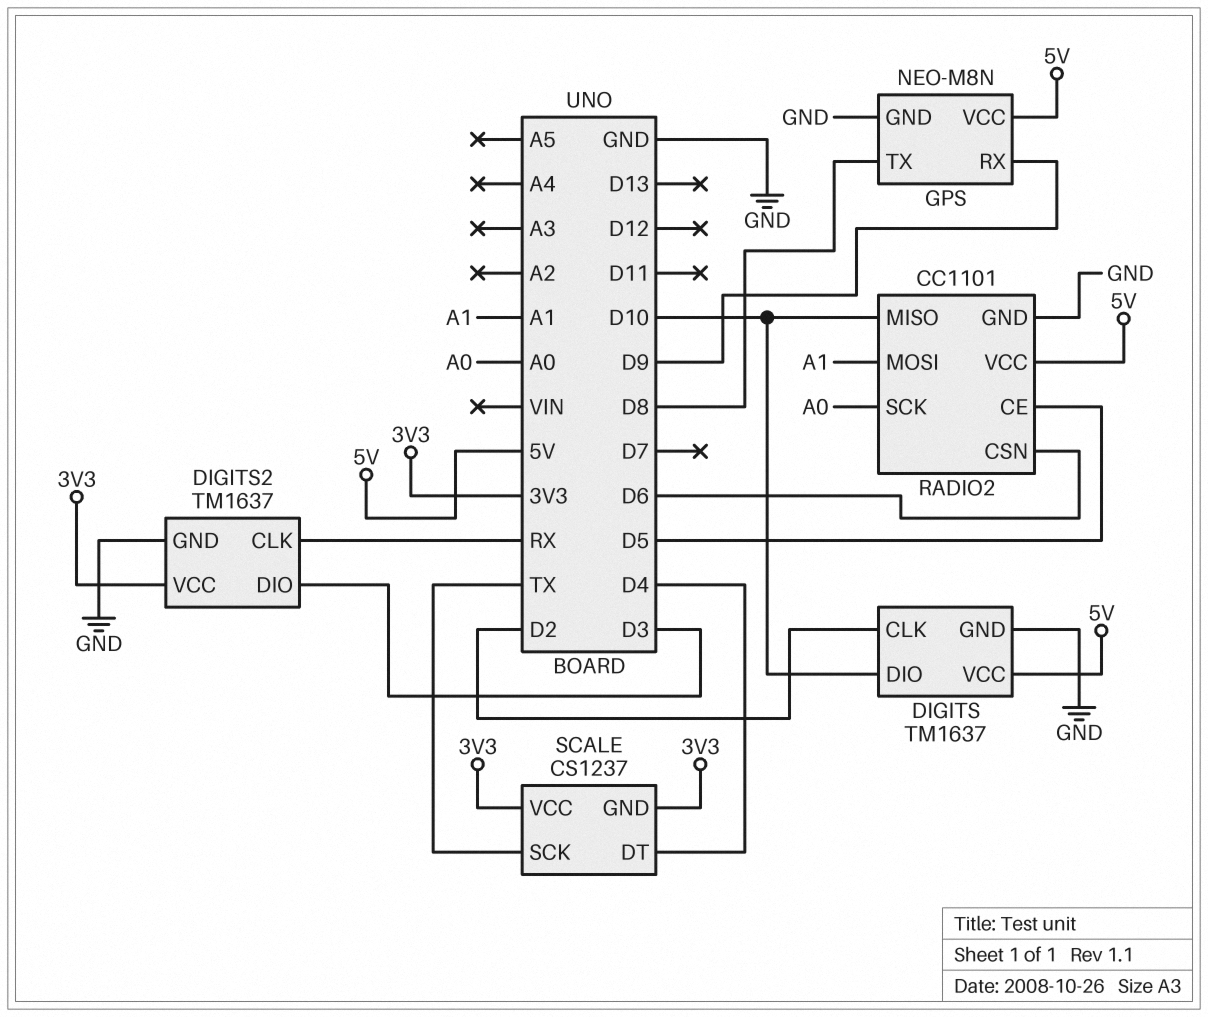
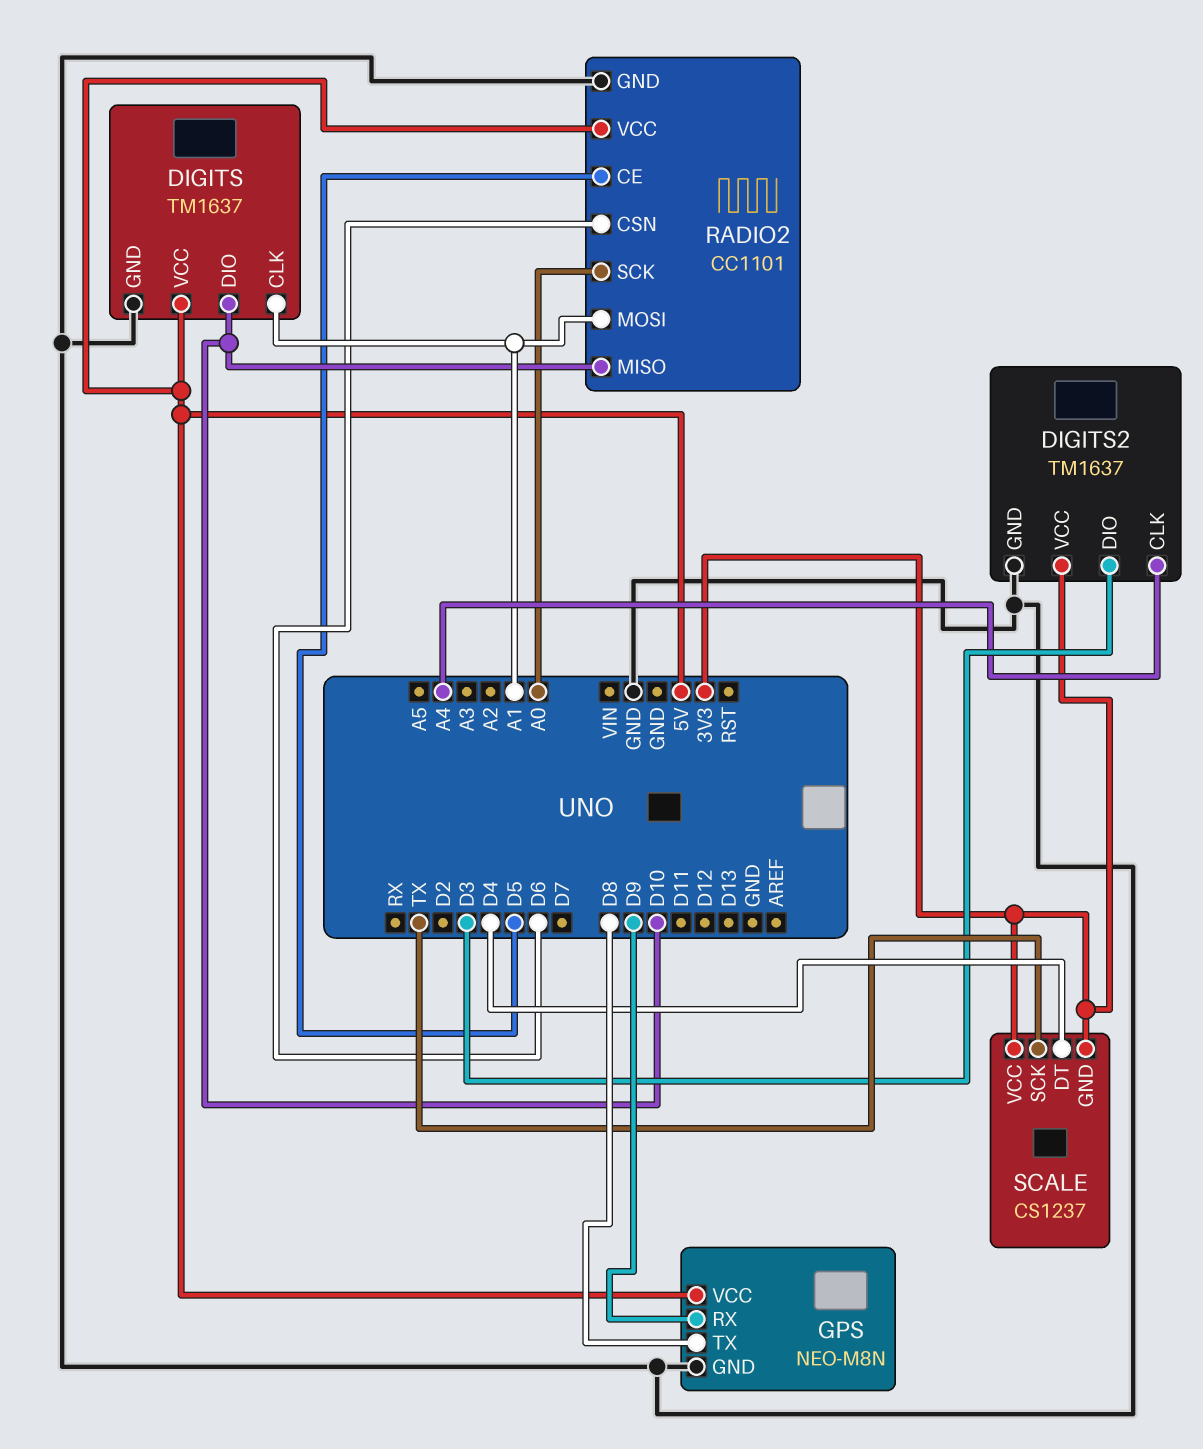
DIGITS pin CLK: D2 -> A1
DIGITS2 pin CLK: RX -> A4

